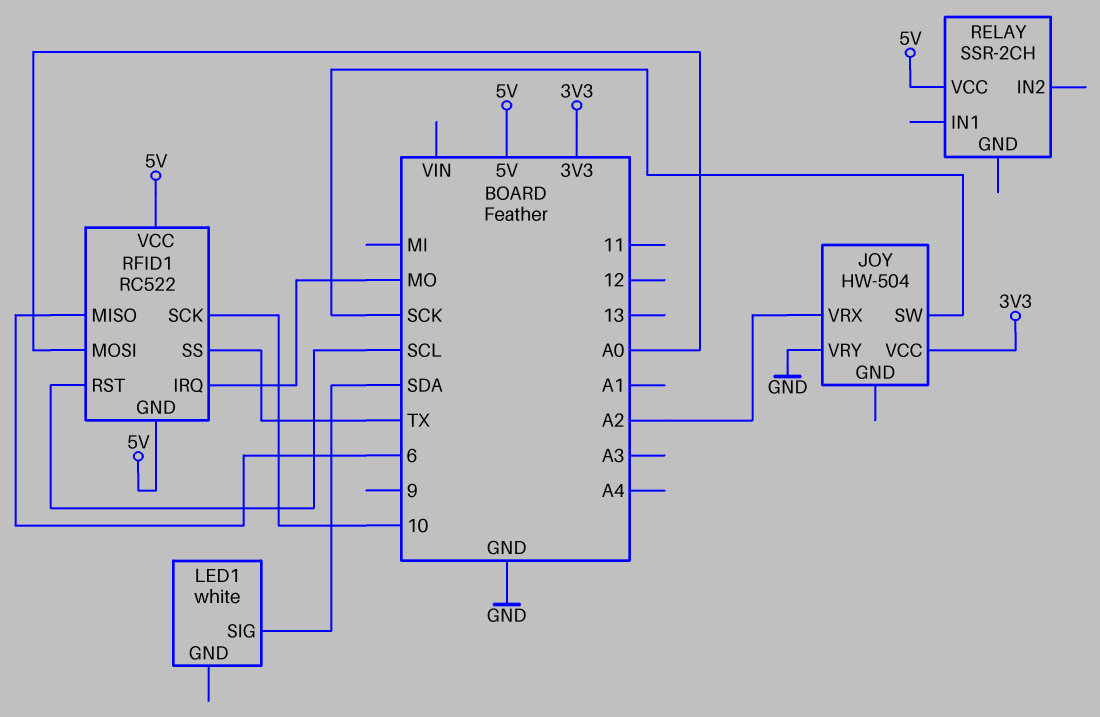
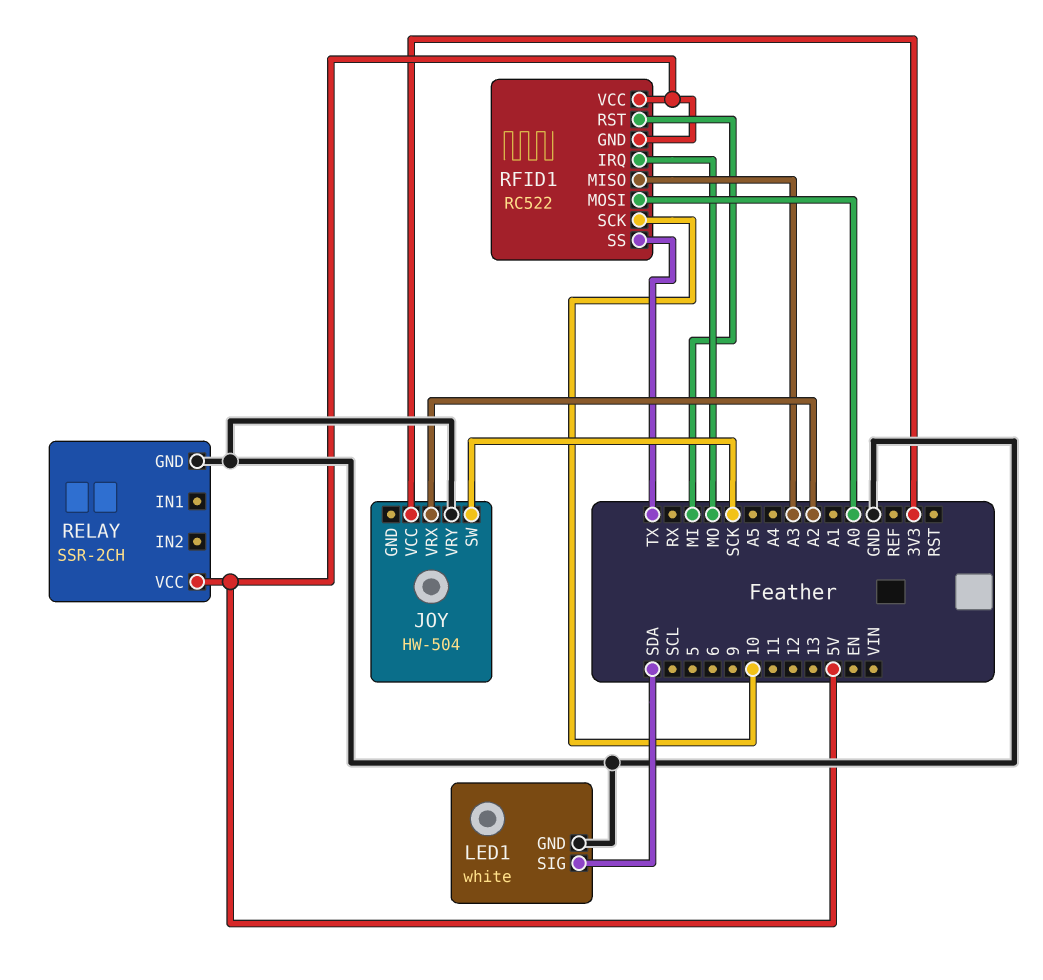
LED1 pin GND: none -> GND
RELAY pin GND: none -> GND
RFID1 pin MISO: 6 -> A3
RFID1 pin RST: SCL -> MI

